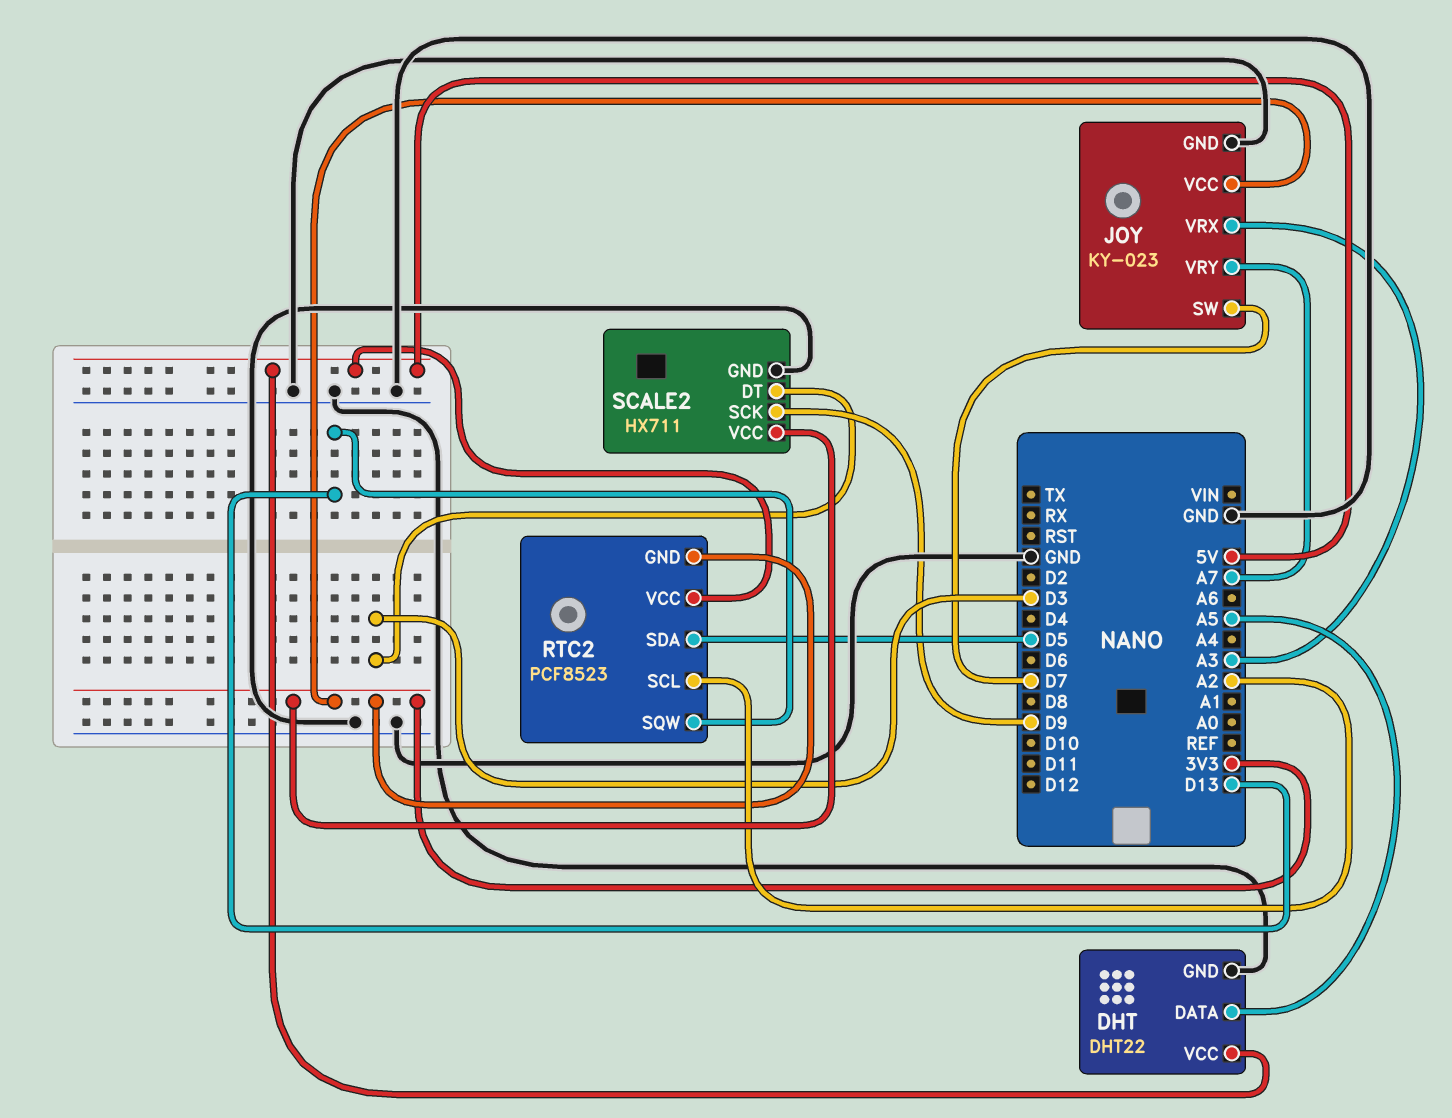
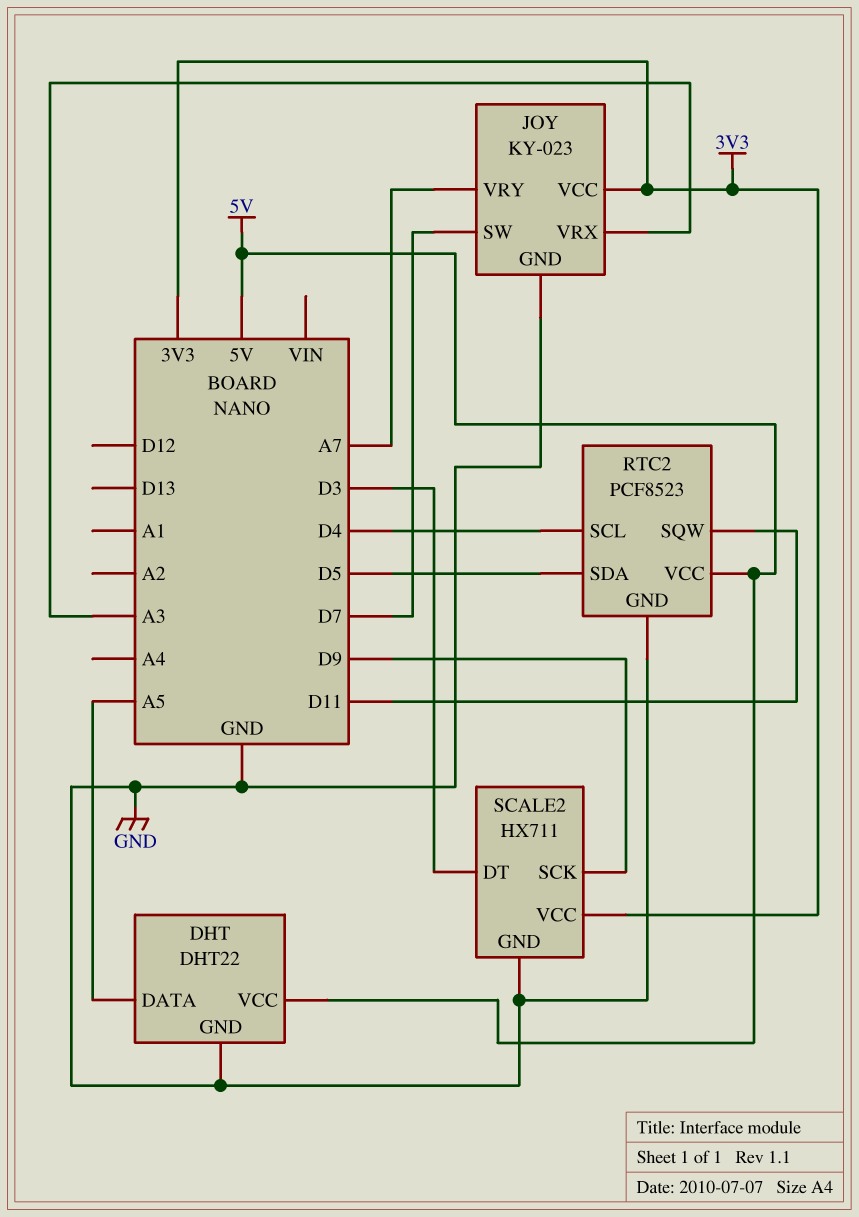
RTC2 pin GND: 3V3 -> GND
RTC2 pin SCL: A2 -> D4
RTC2 pin SQW: D13 -> D11

